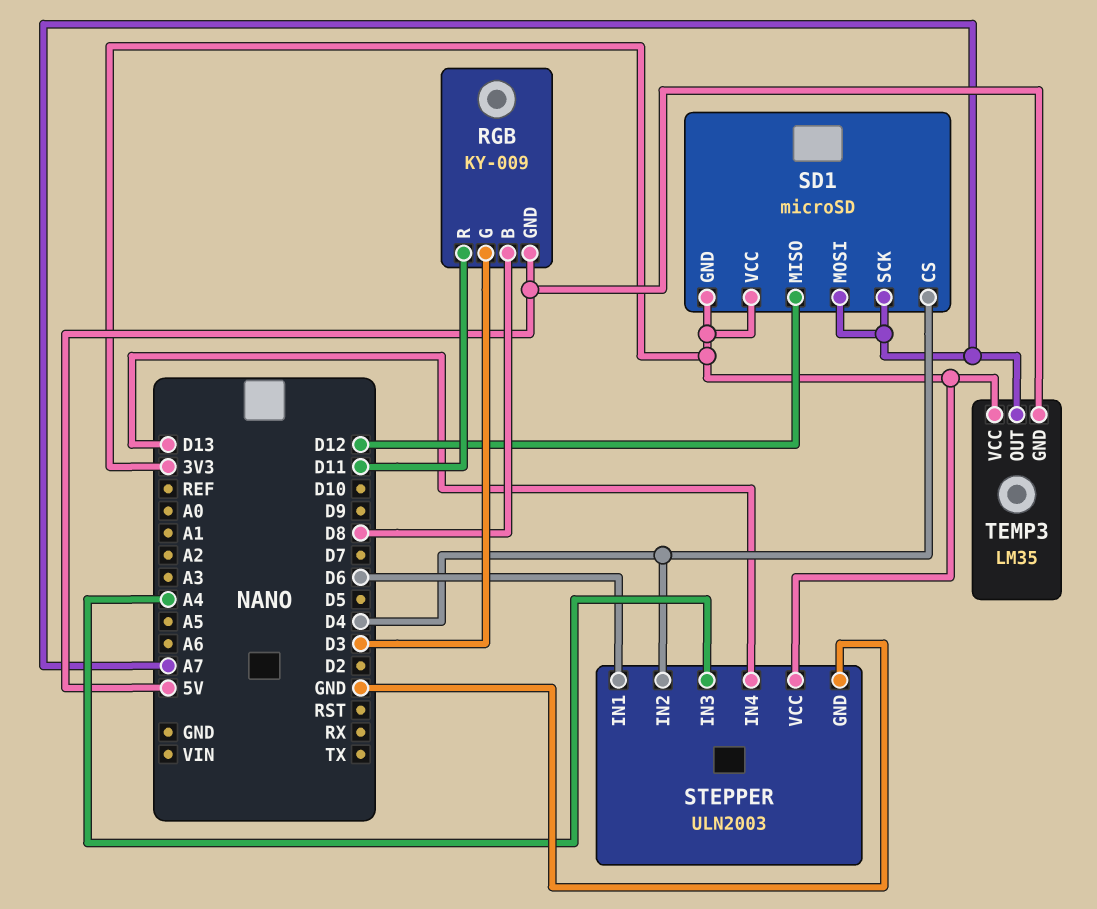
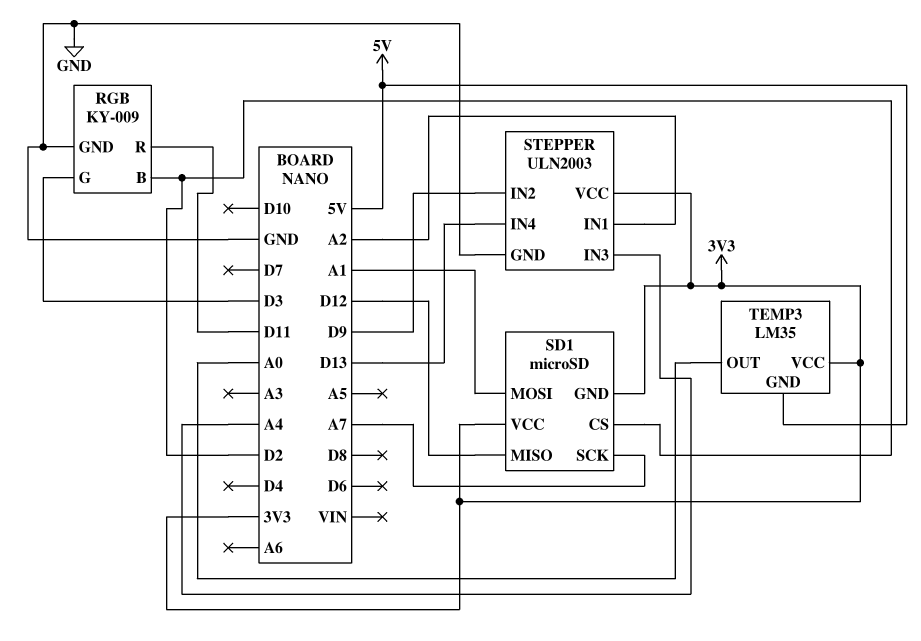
RGB pin B: D8 -> D2
RGB pin GND: 5V -> GND
SD1 pin CS: D4 -> D2
SD1 pin MOSI: A7 -> A1
STEPPER pin IN1: D6 -> A2
STEPPER pin IN2: D4 -> D9
TEMP3 pin OUT: A7 -> A0

